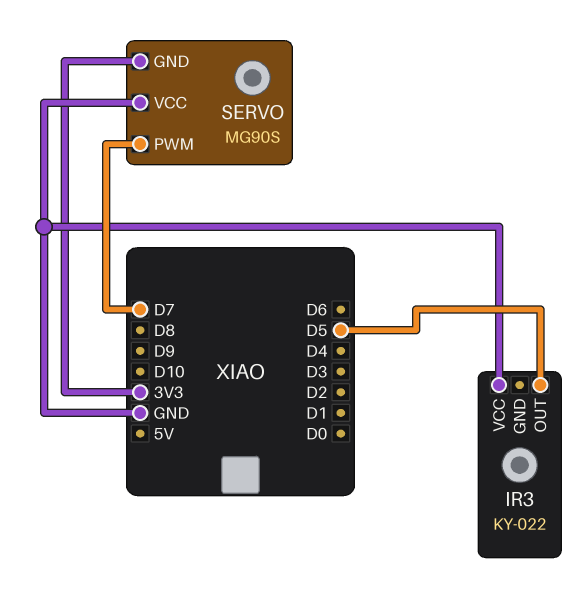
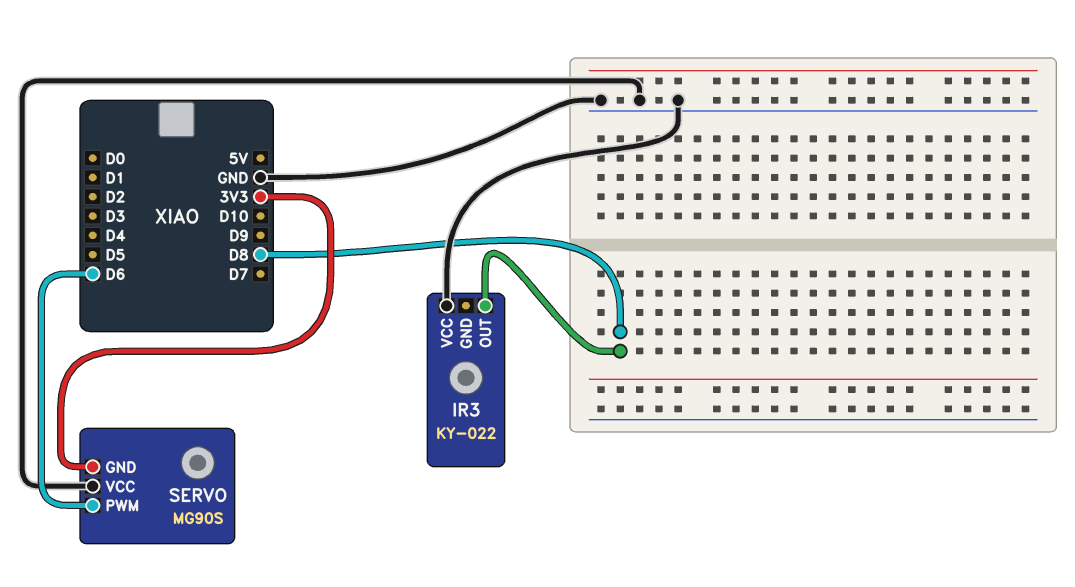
IR3 pin OUT: D5 -> D8
SERVO pin PWM: D7 -> D6

